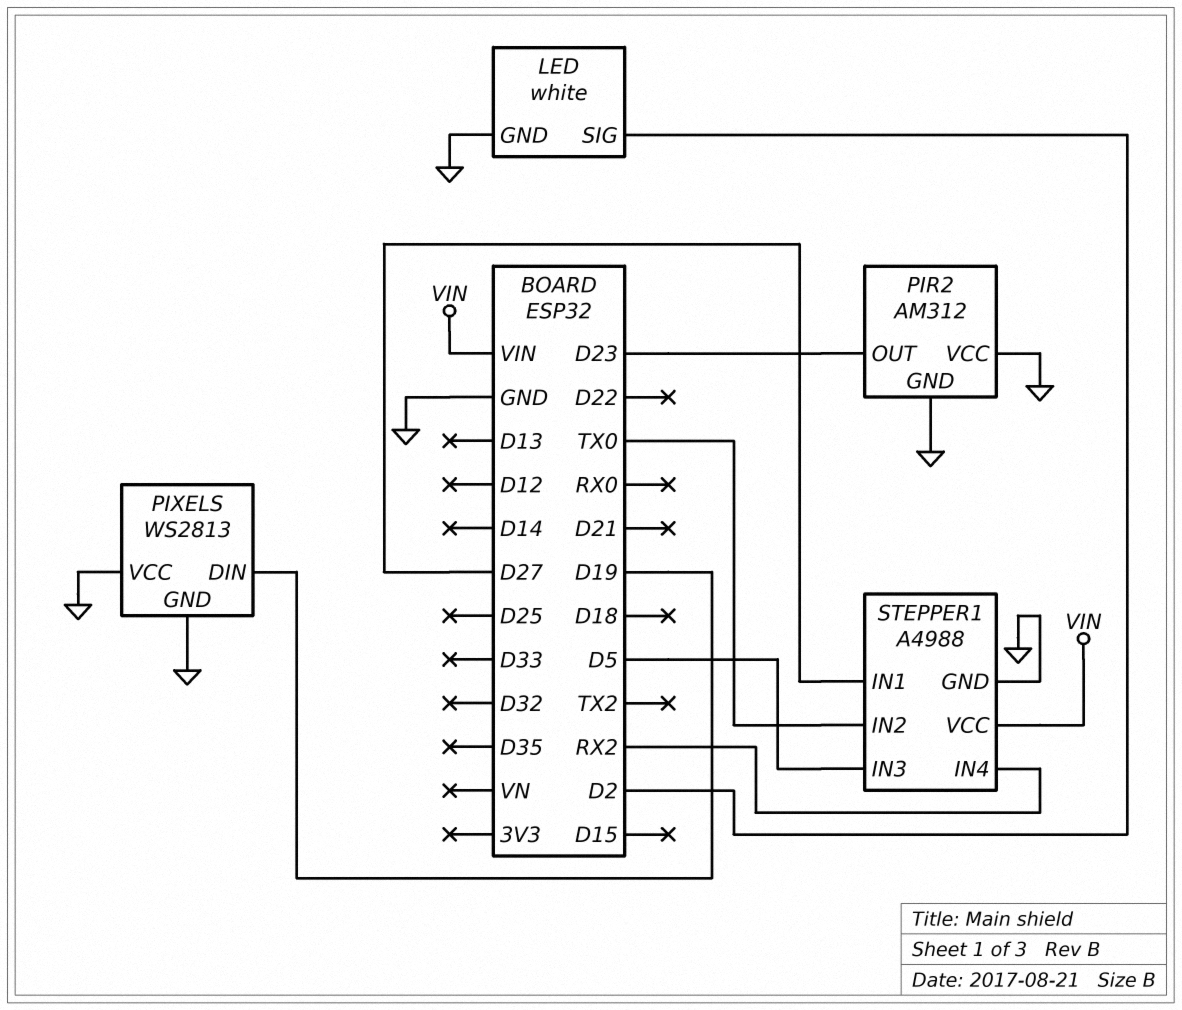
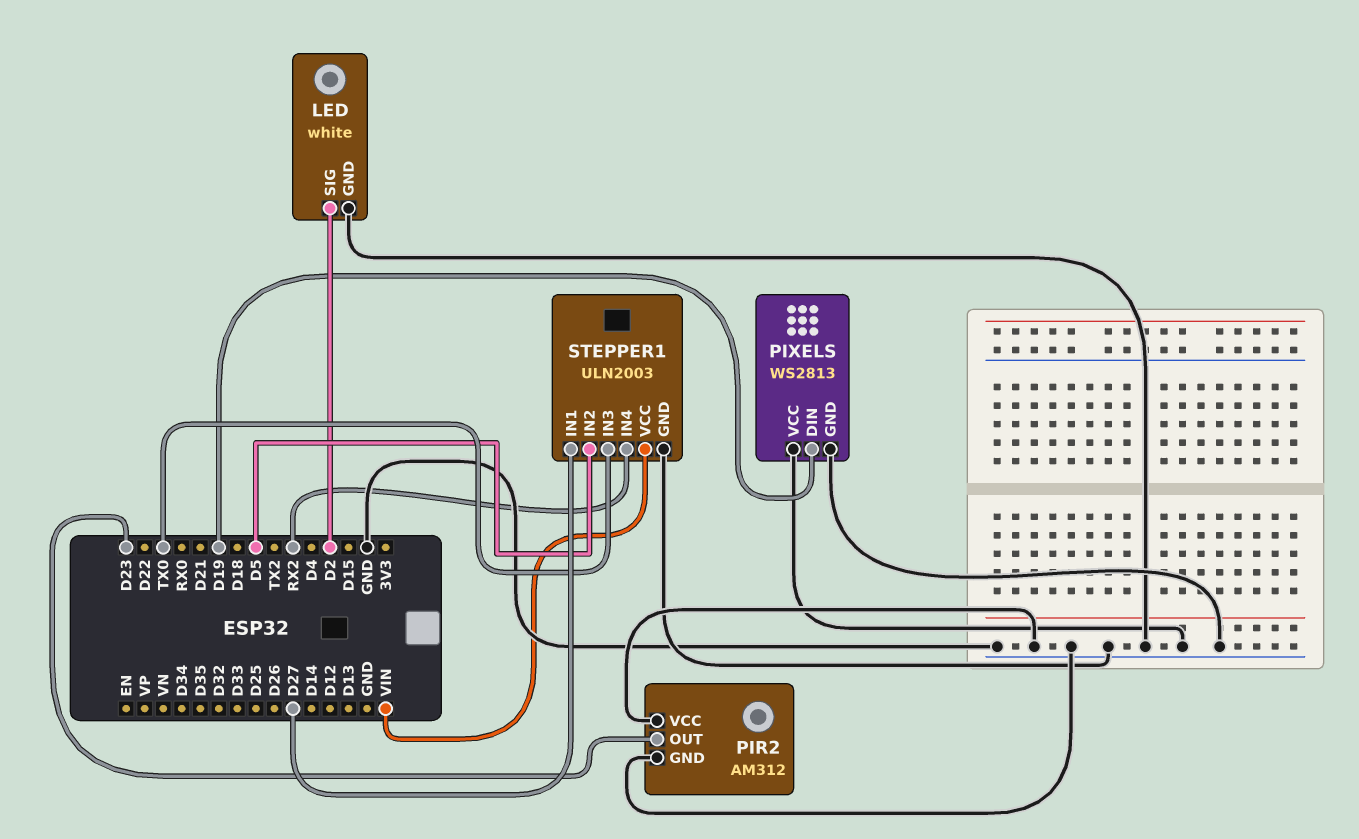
STEPPER1: A4988 -> ULN2003
STEPPER1 pin IN2: TX0 -> D5
STEPPER1 pin IN3: D5 -> TX0

